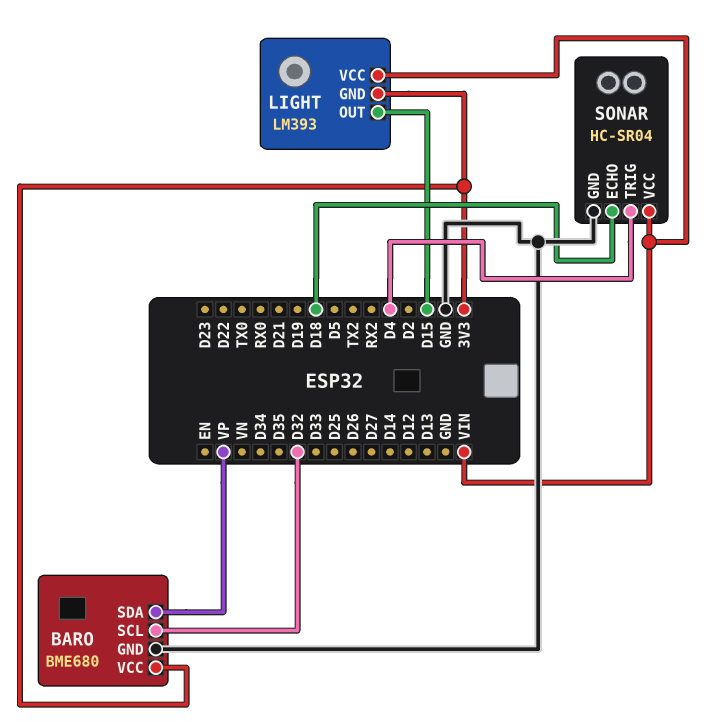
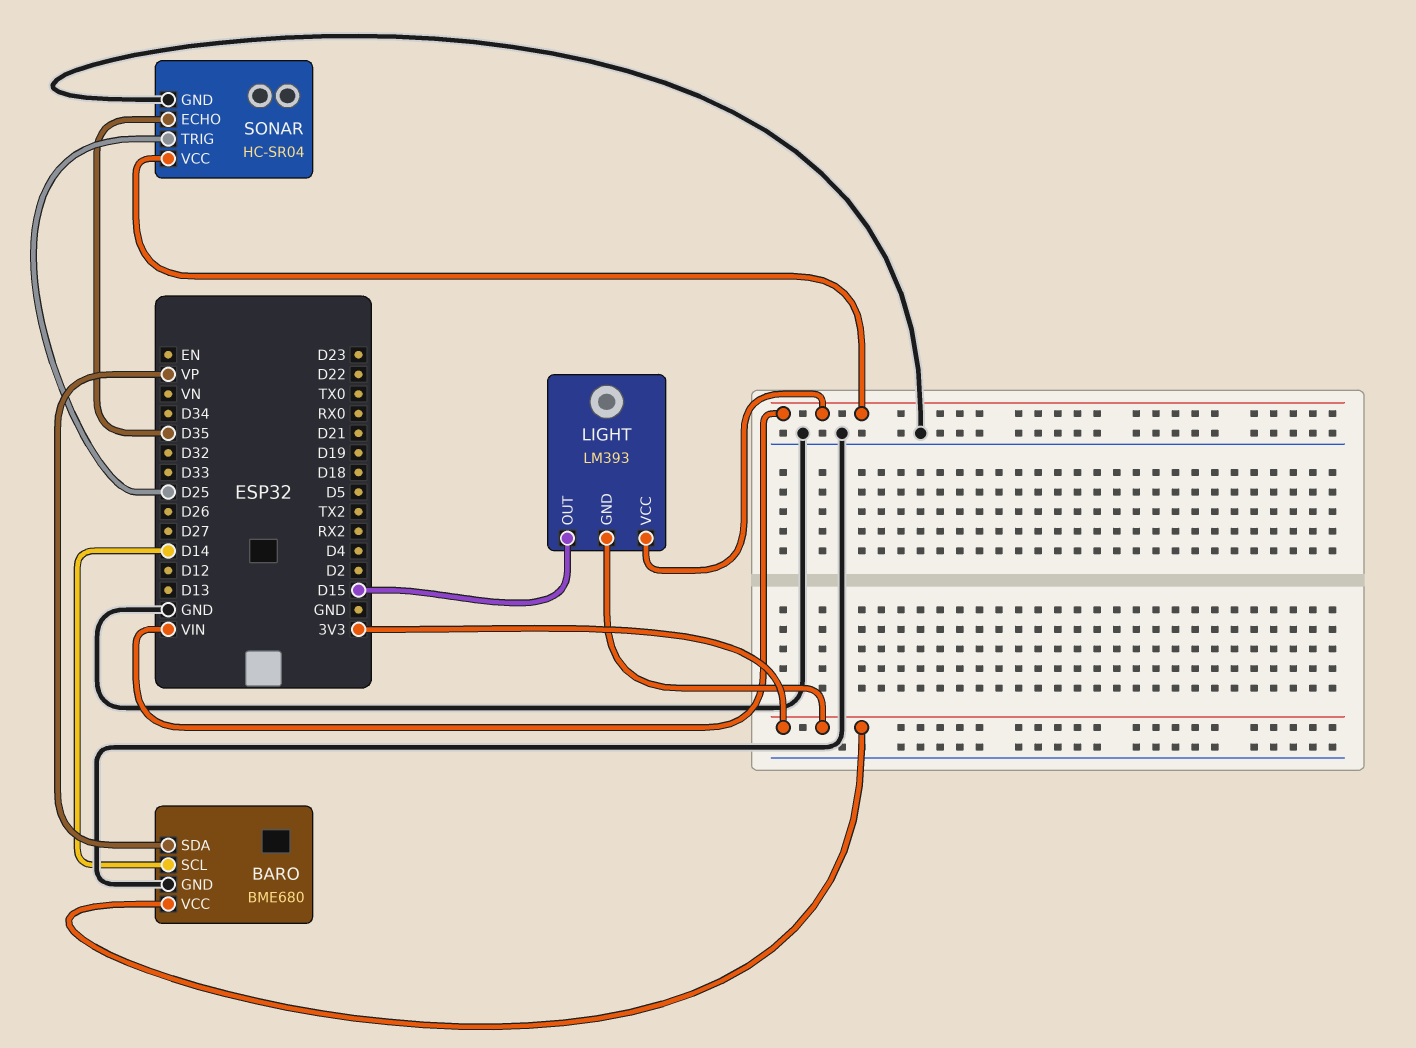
BARO pin SCL: D32 -> D14
SONAR pin ECHO: D18 -> D35
SONAR pin TRIG: D4 -> D25

